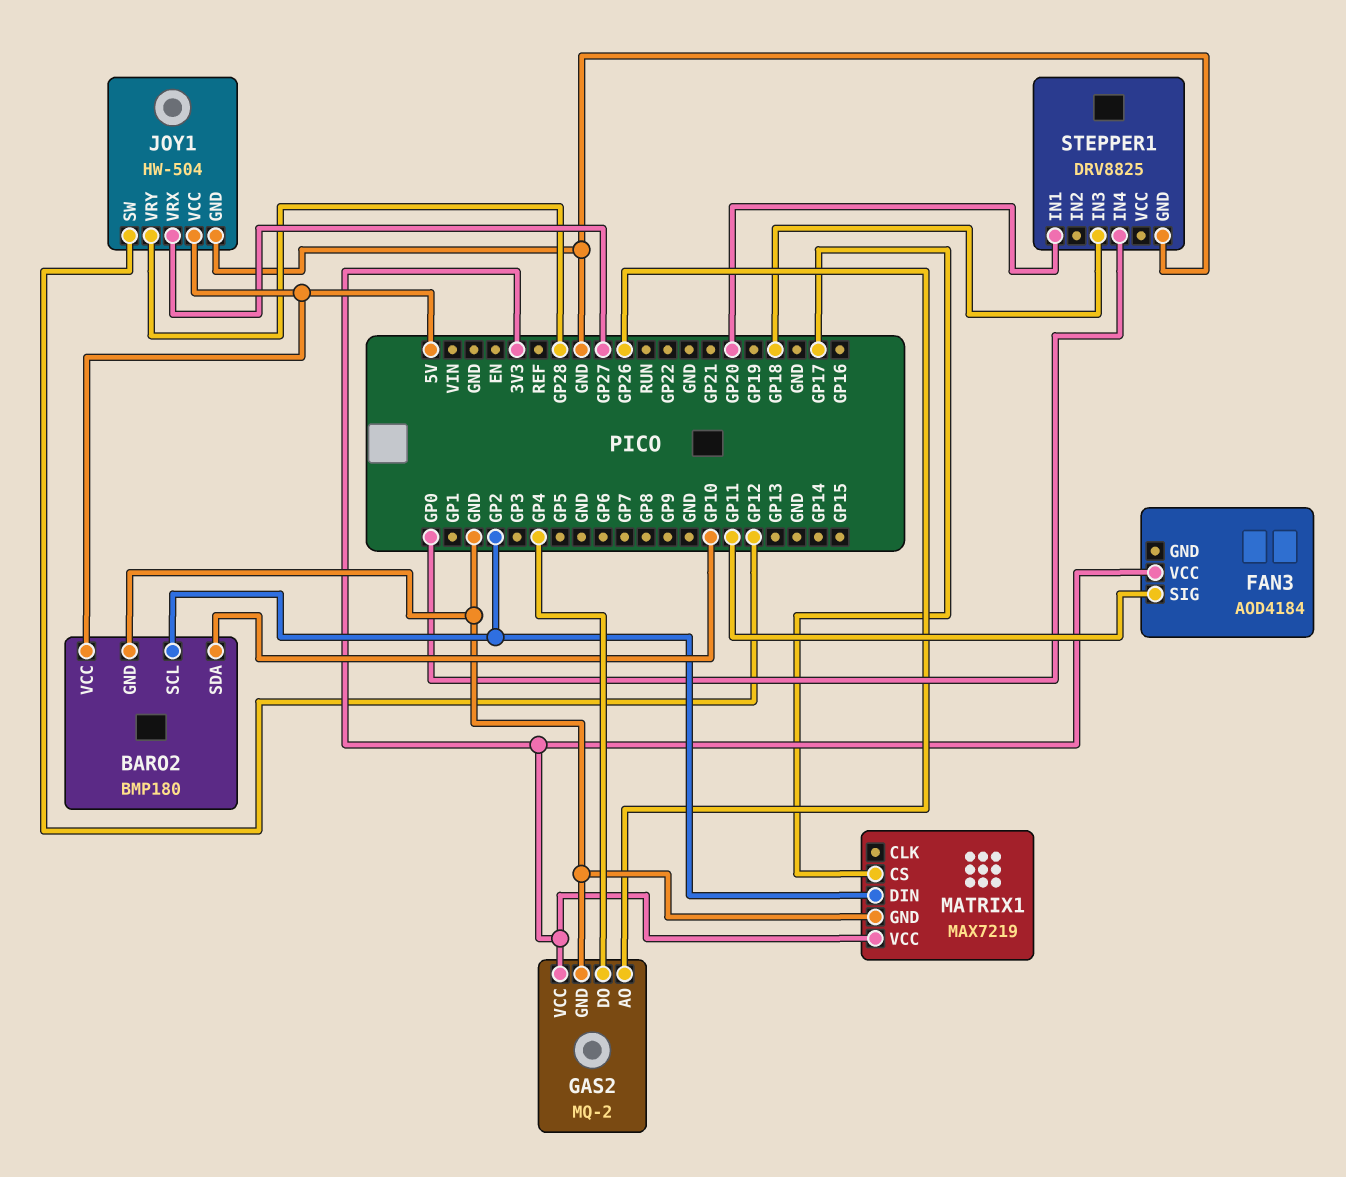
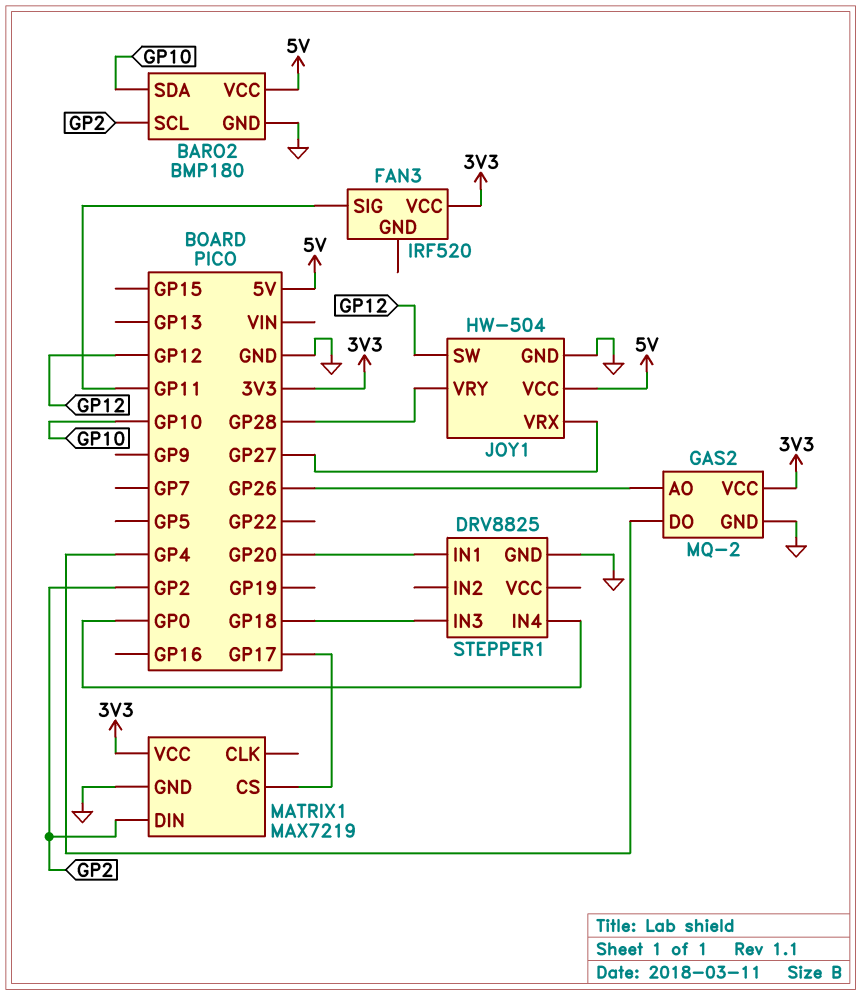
FAN3: AOD4184 -> IRF520

